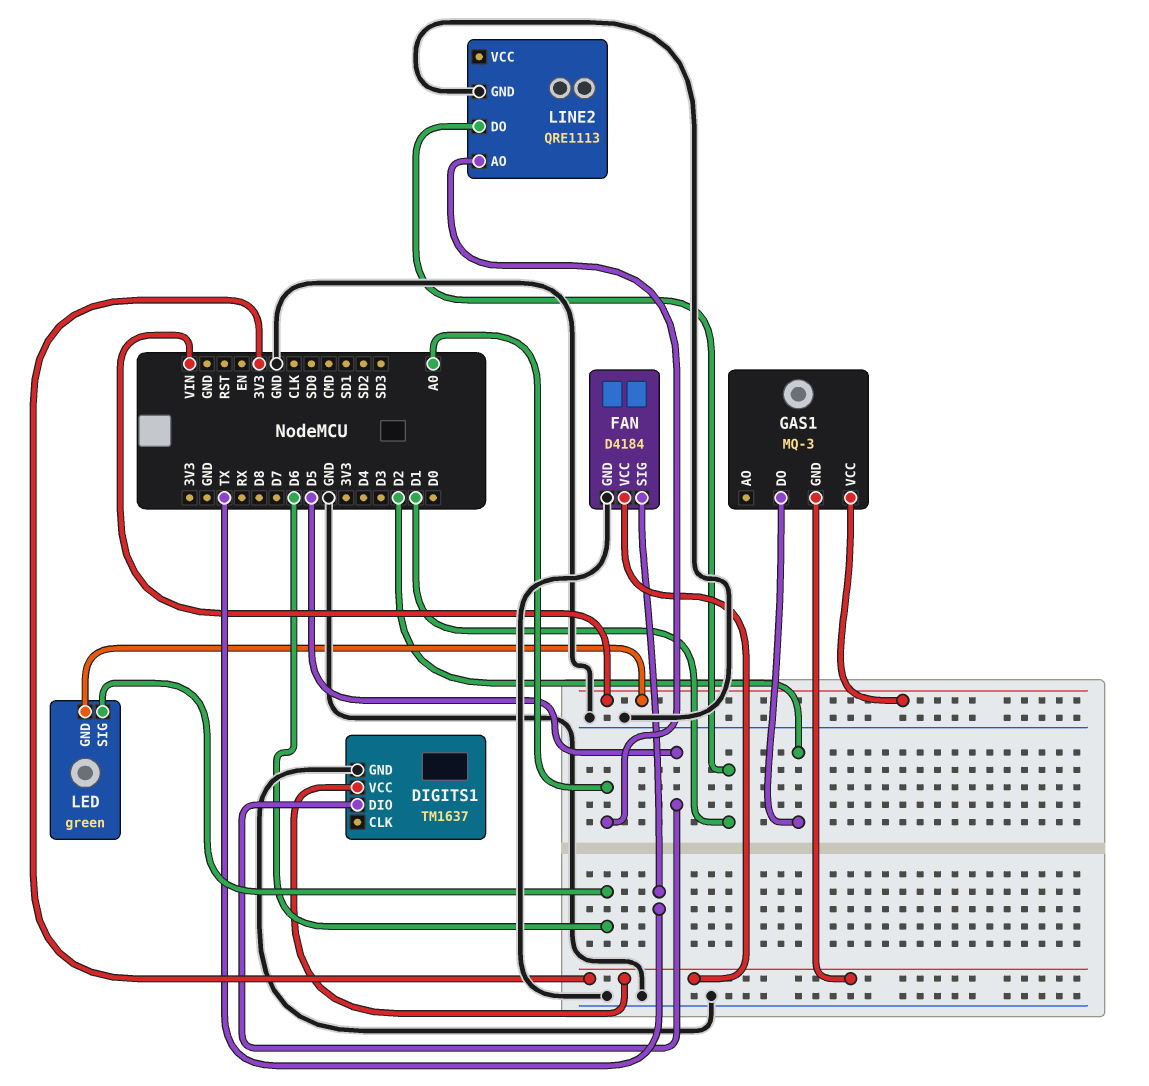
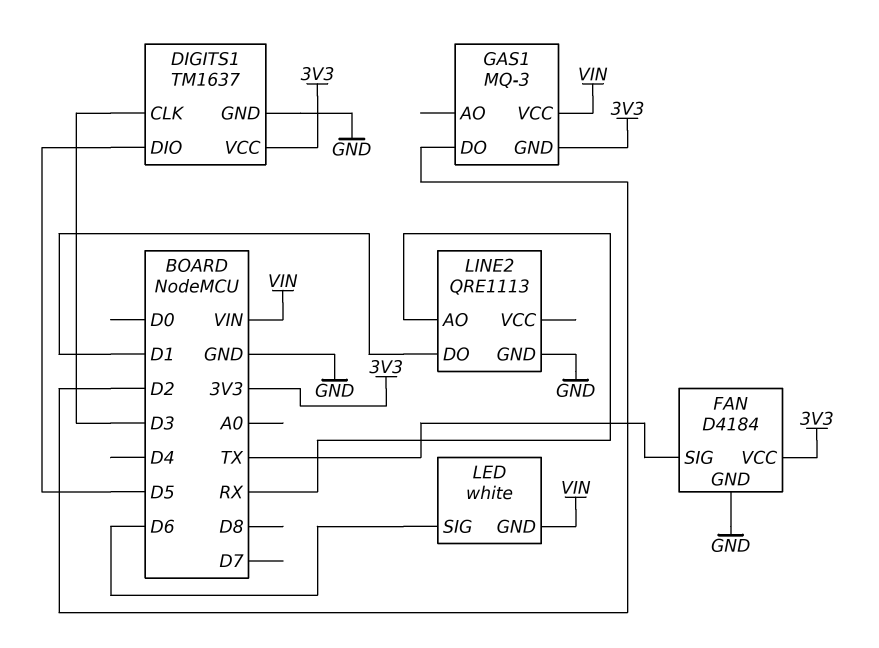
DIGITS1 pin CLK: none -> D3
LED: green -> white
LINE2 pin AO: A0 -> RX

